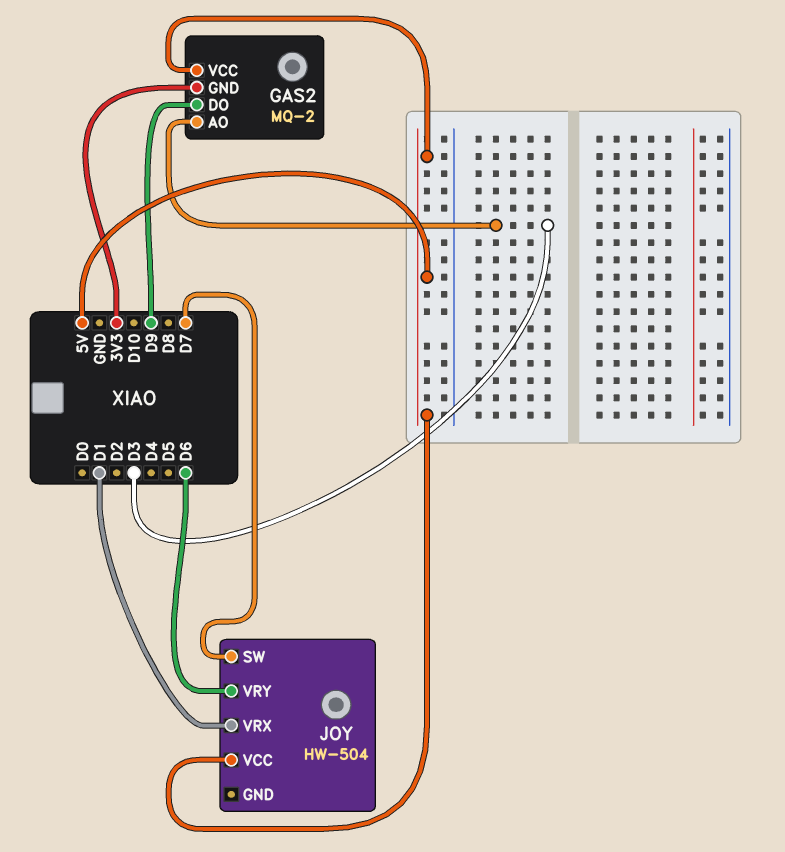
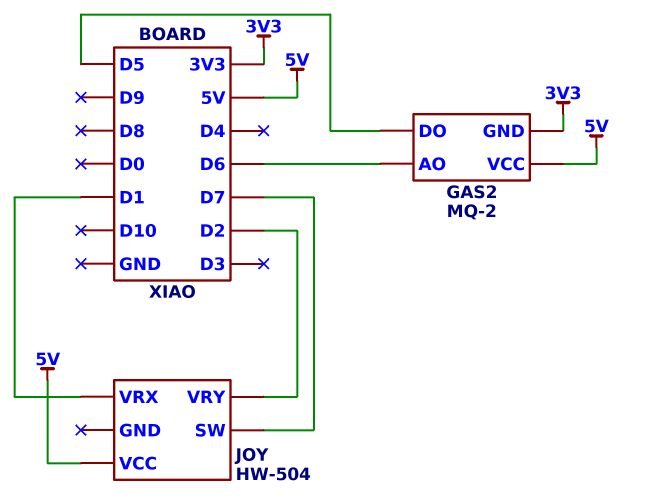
GAS2 pin AO: D3 -> D6
GAS2 pin DO: D9 -> D5
JOY pin VRY: D6 -> D2

